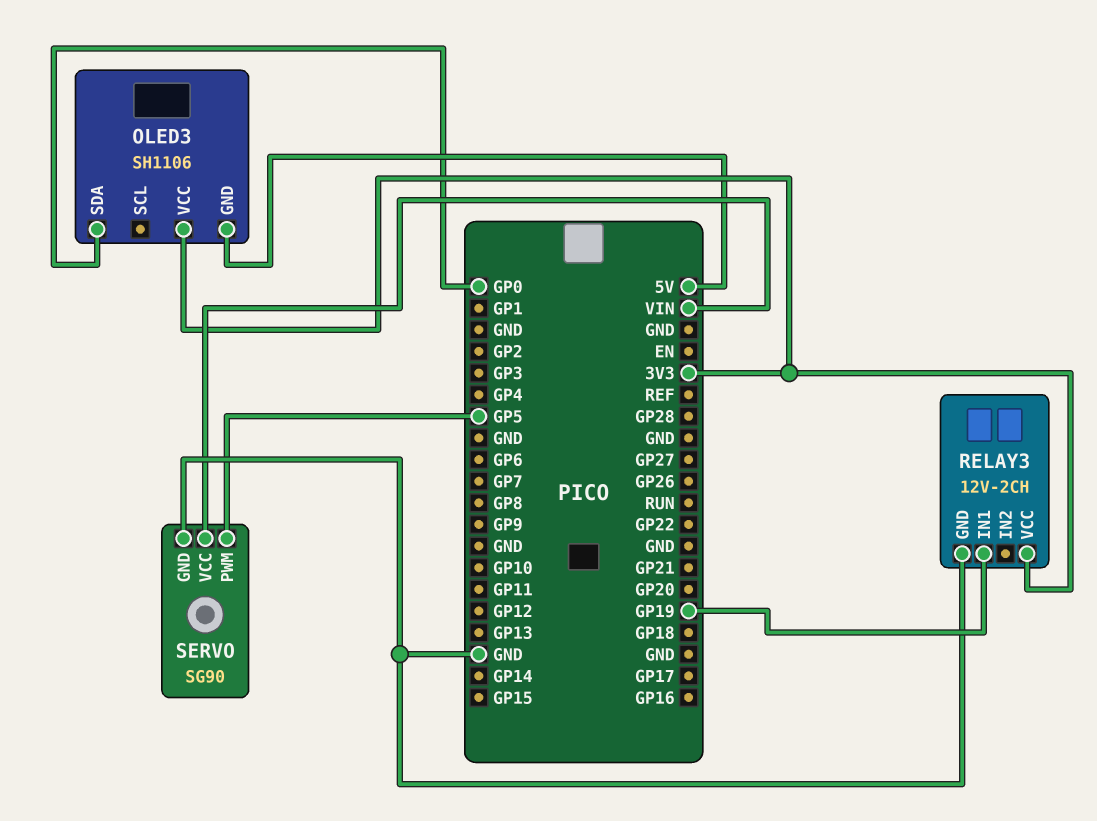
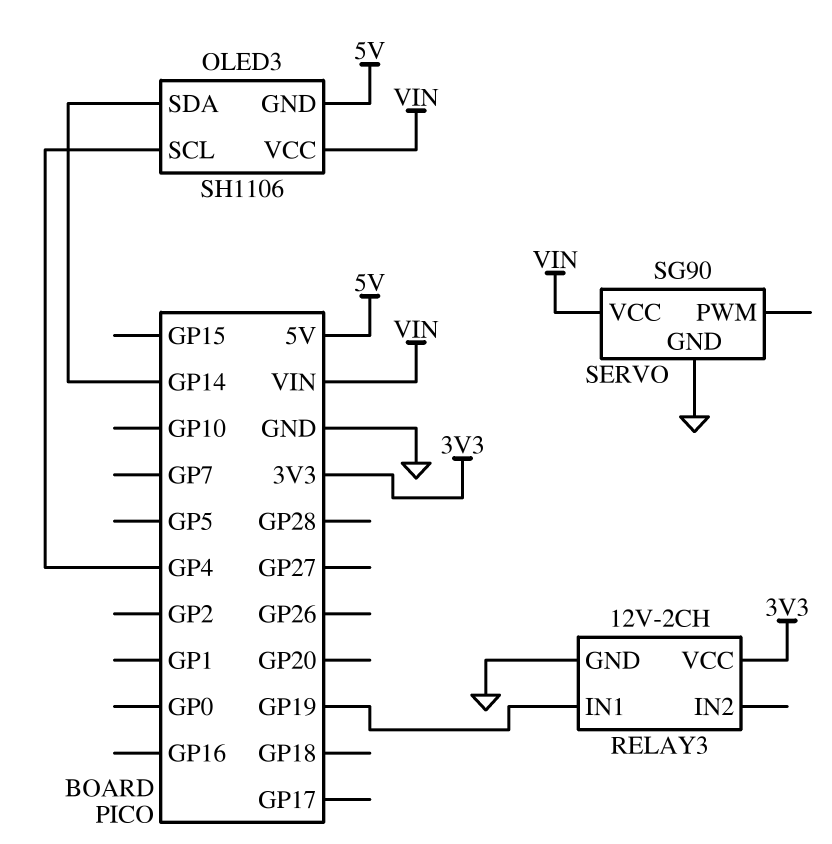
OLED3 pin SCL: none -> GP4
OLED3 pin SDA: GP0 -> GP14
OLED3 pin VCC: 3V3 -> VIN
SERVO pin PWM: GP5 -> none

